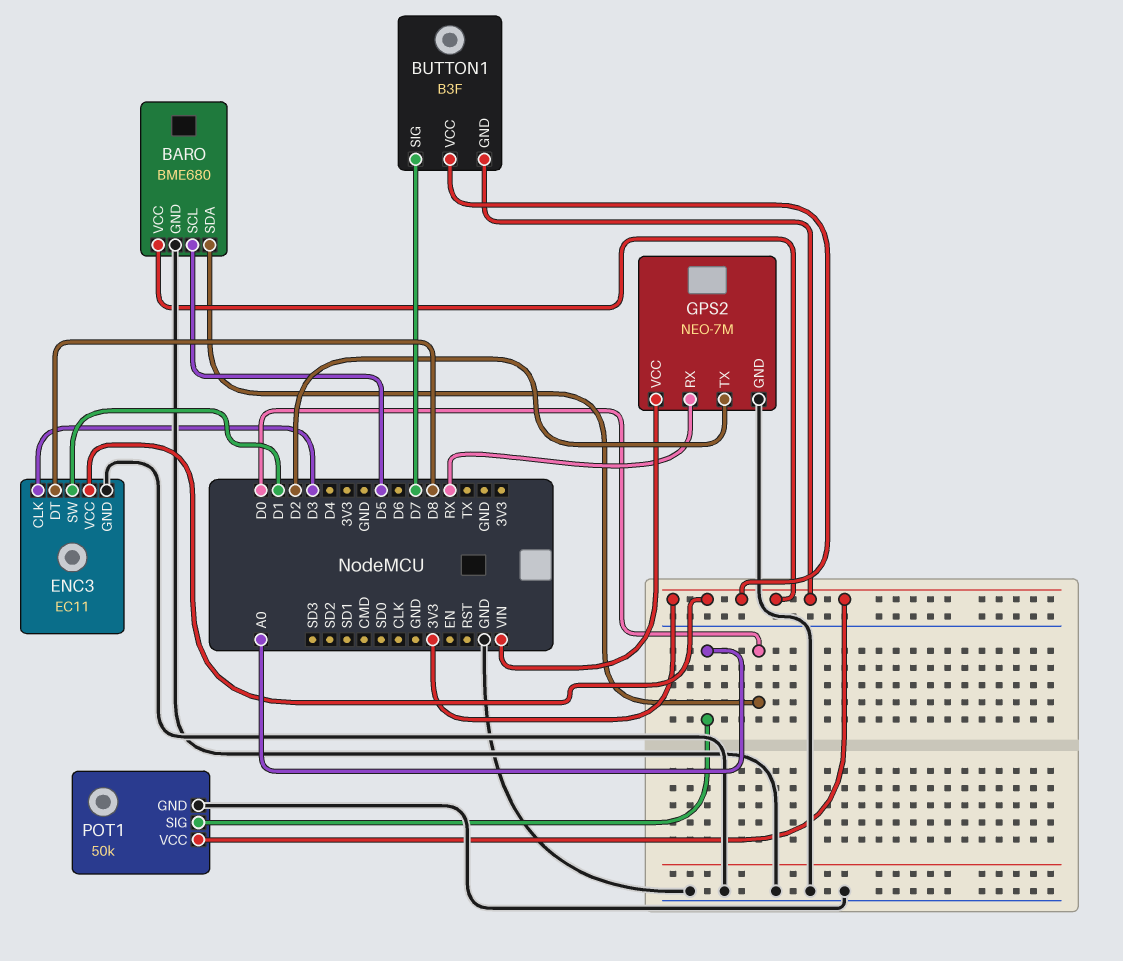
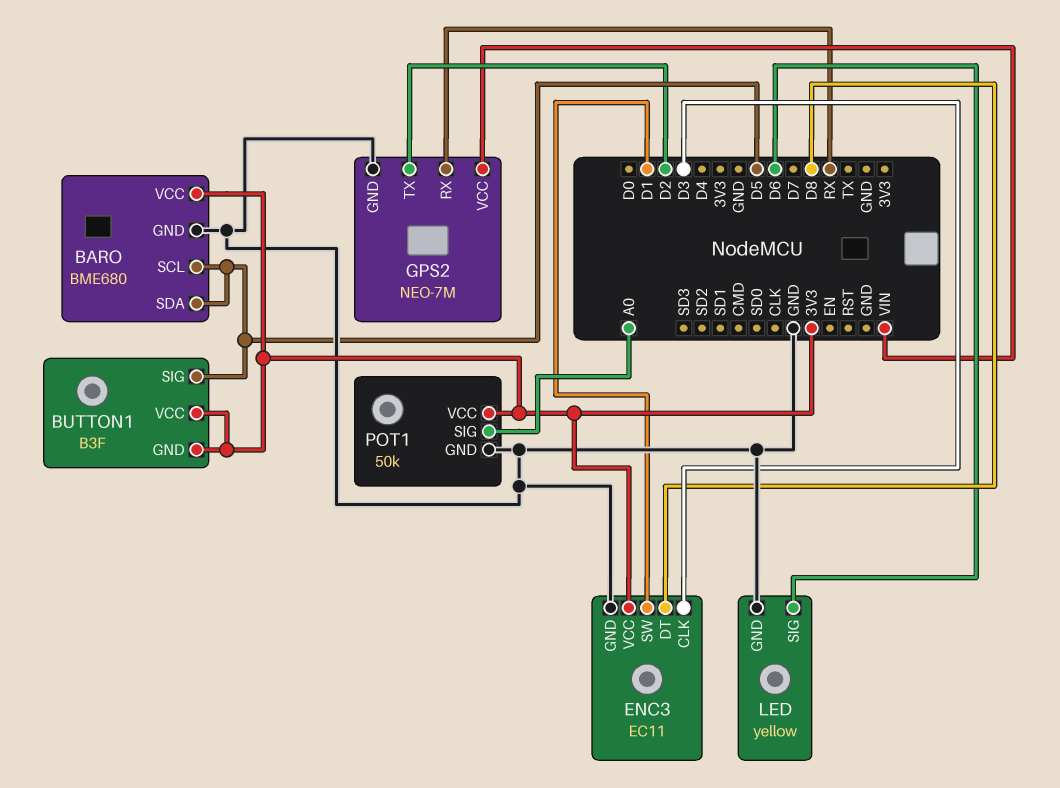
BARO pin SDA: D0 -> D5
BUTTON1 pin SIG: D7 -> D5
LED: none -> yellow
LED pin GND: none -> GND
LED pin SIG: none -> D6

